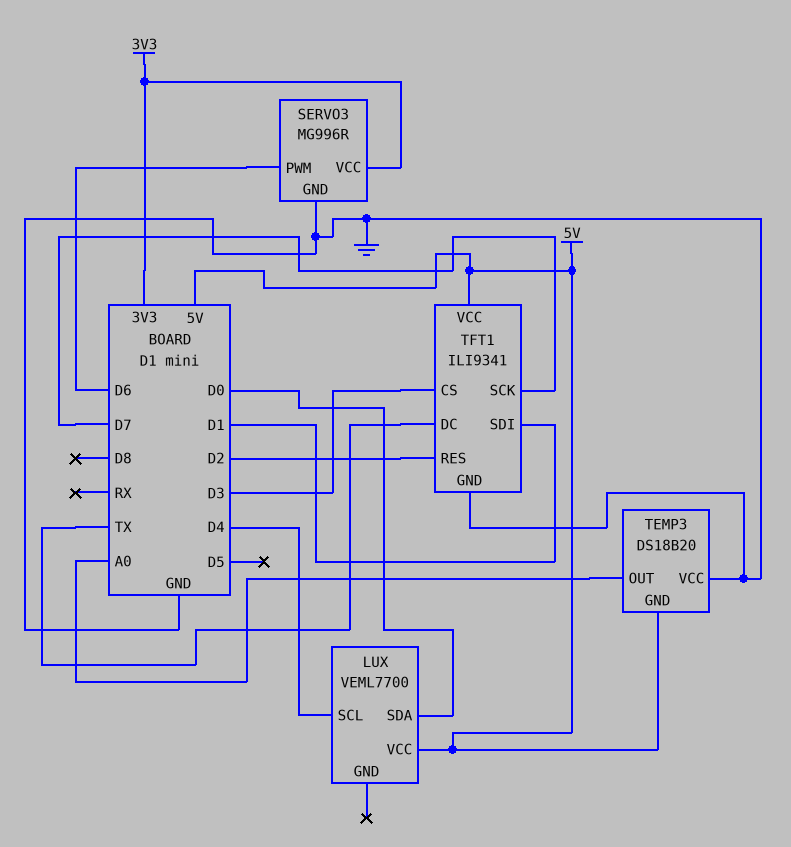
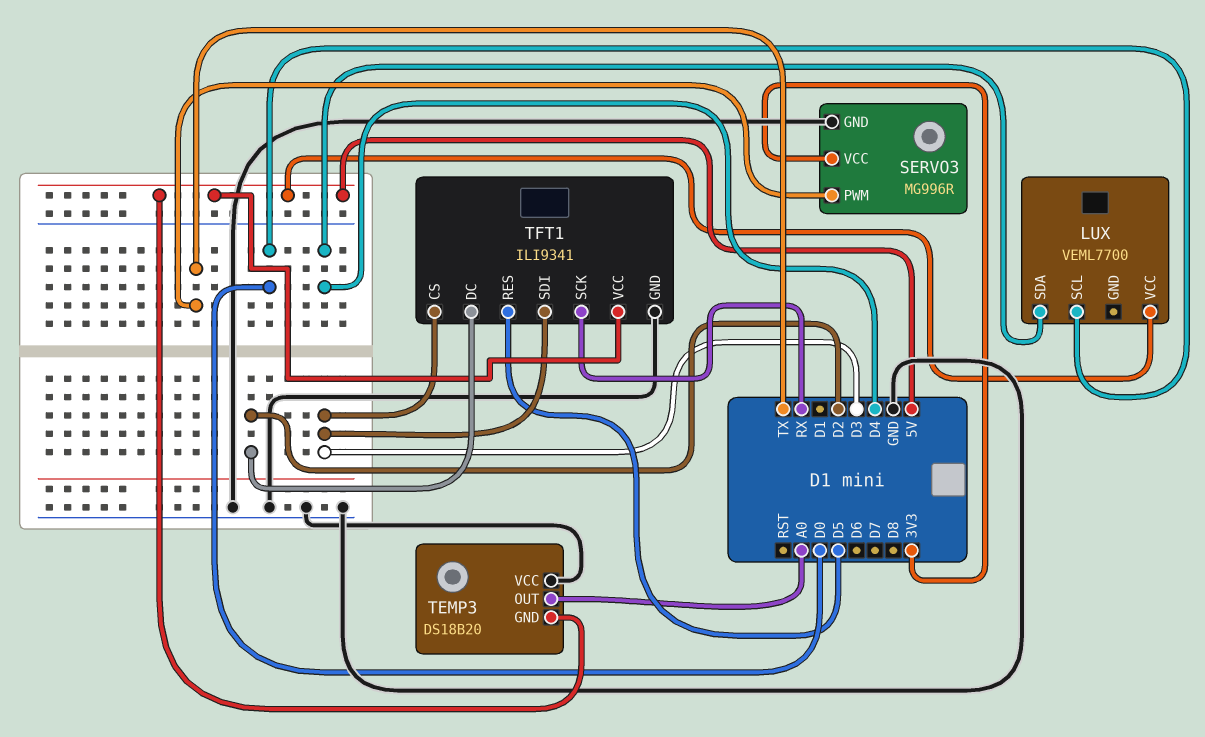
LUX pin SCL: D4 -> D0
LUX pin SDA: D0 -> D4
SERVO3 pin PWM: D6 -> TX
TFT1 pin DC: TX -> D2
TFT1 pin RES: D2 -> D5
TFT1 pin SCK: D7 -> RX
TFT1 pin SDI: D1 -> D3

